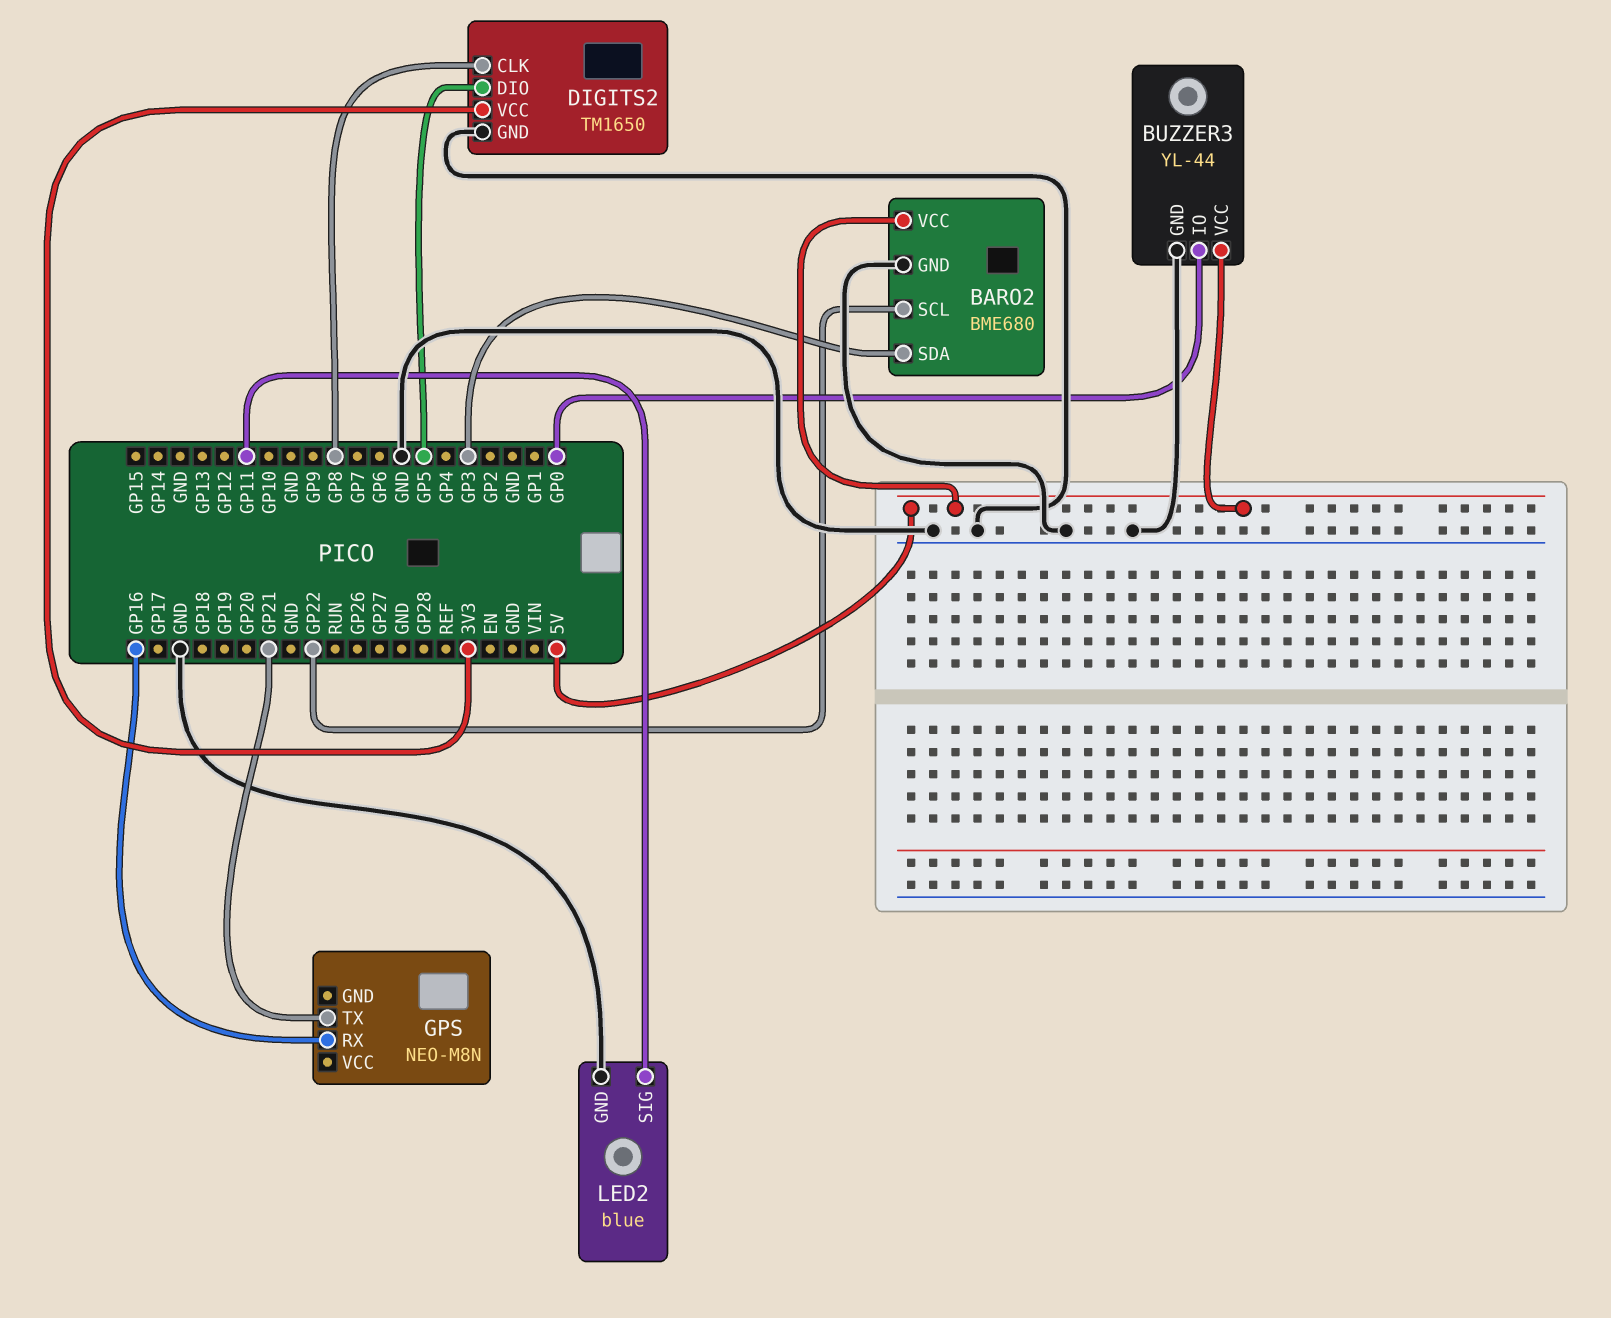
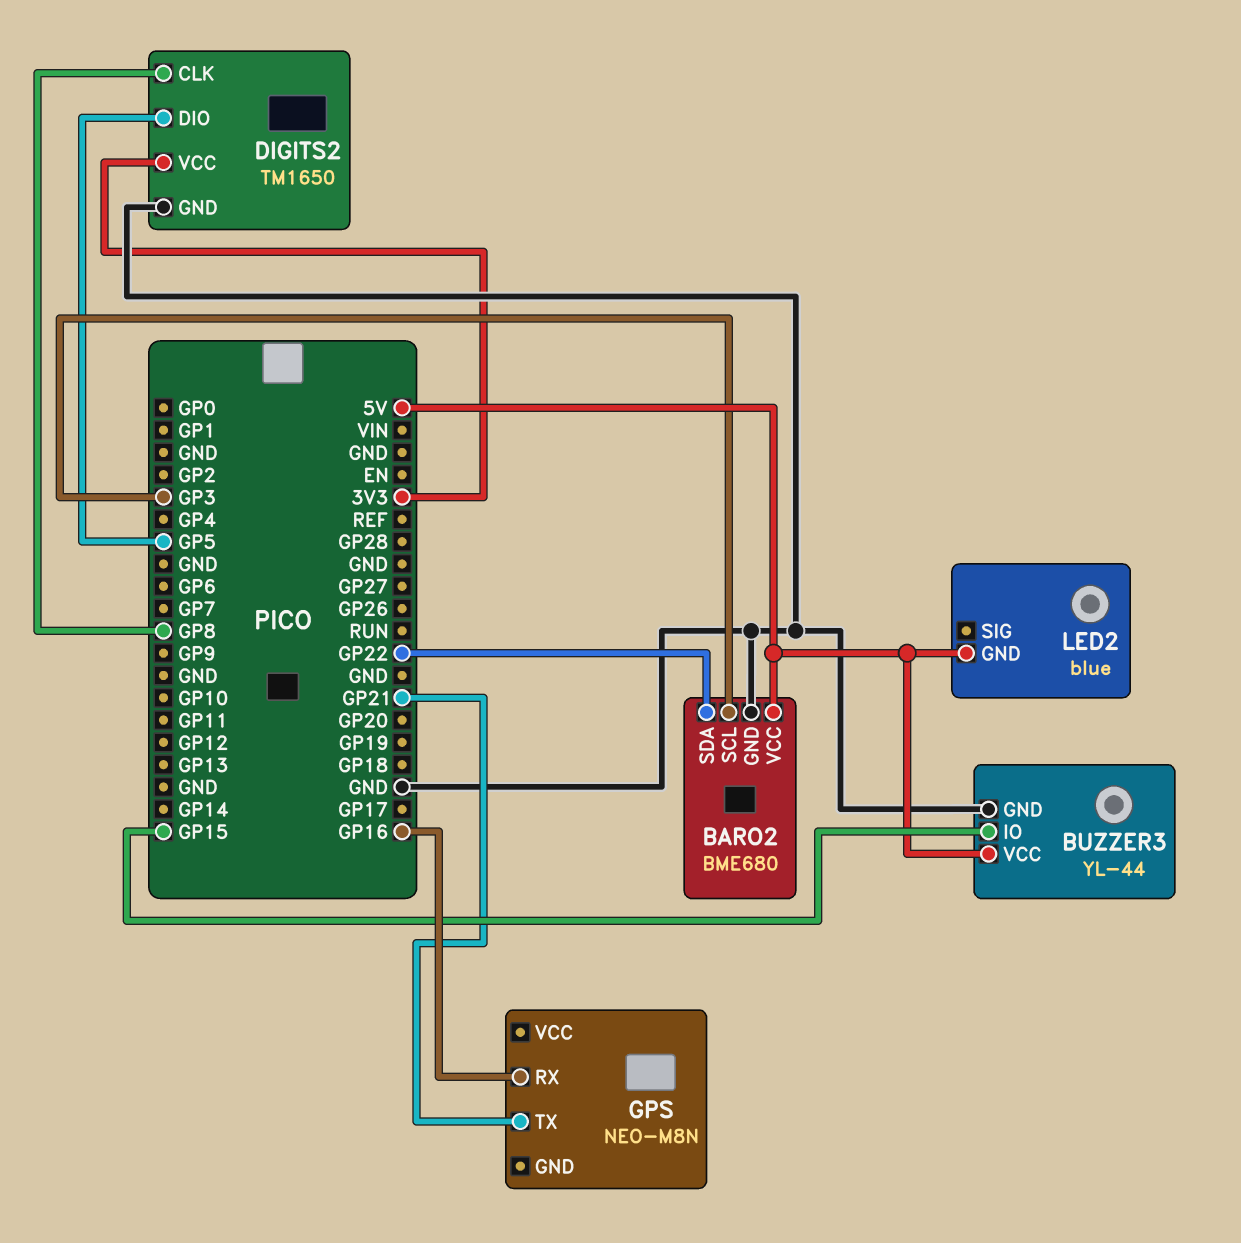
BARO2 pin SCL: GP22 -> GP3
BARO2 pin SDA: GP3 -> GP22
BUZZER3 pin IO: GP0 -> GP15
LED2 pin GND: GND -> 5V
LED2 pin SIG: GP11 -> none

